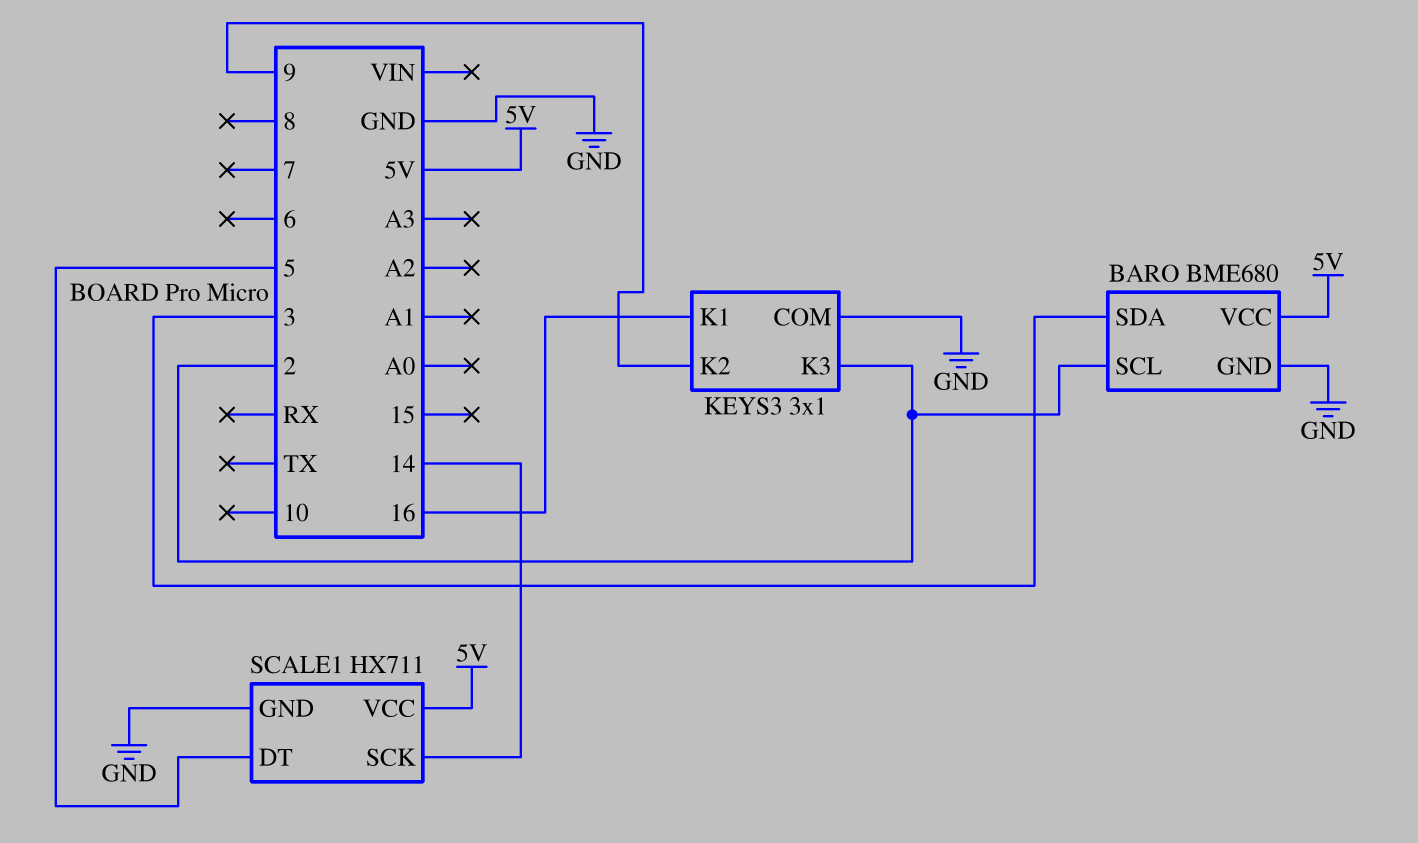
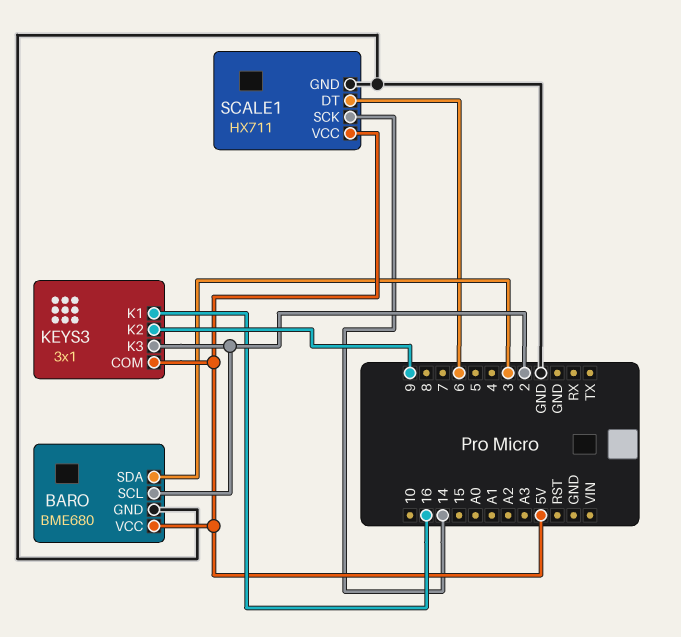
KEYS3 pin COM: GND -> 5V
SCALE1 pin DT: 5 -> 6

